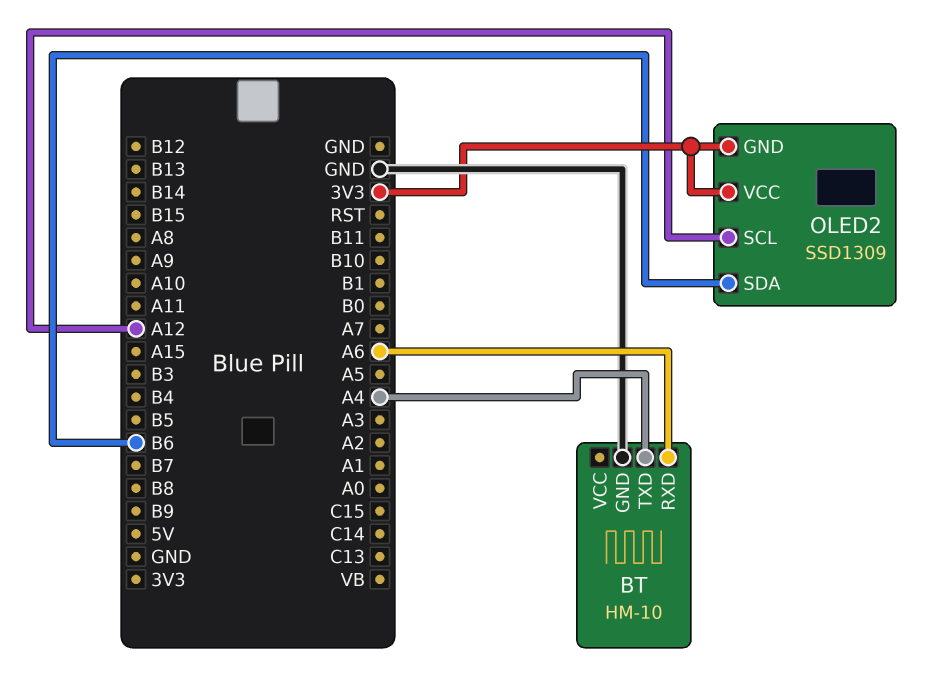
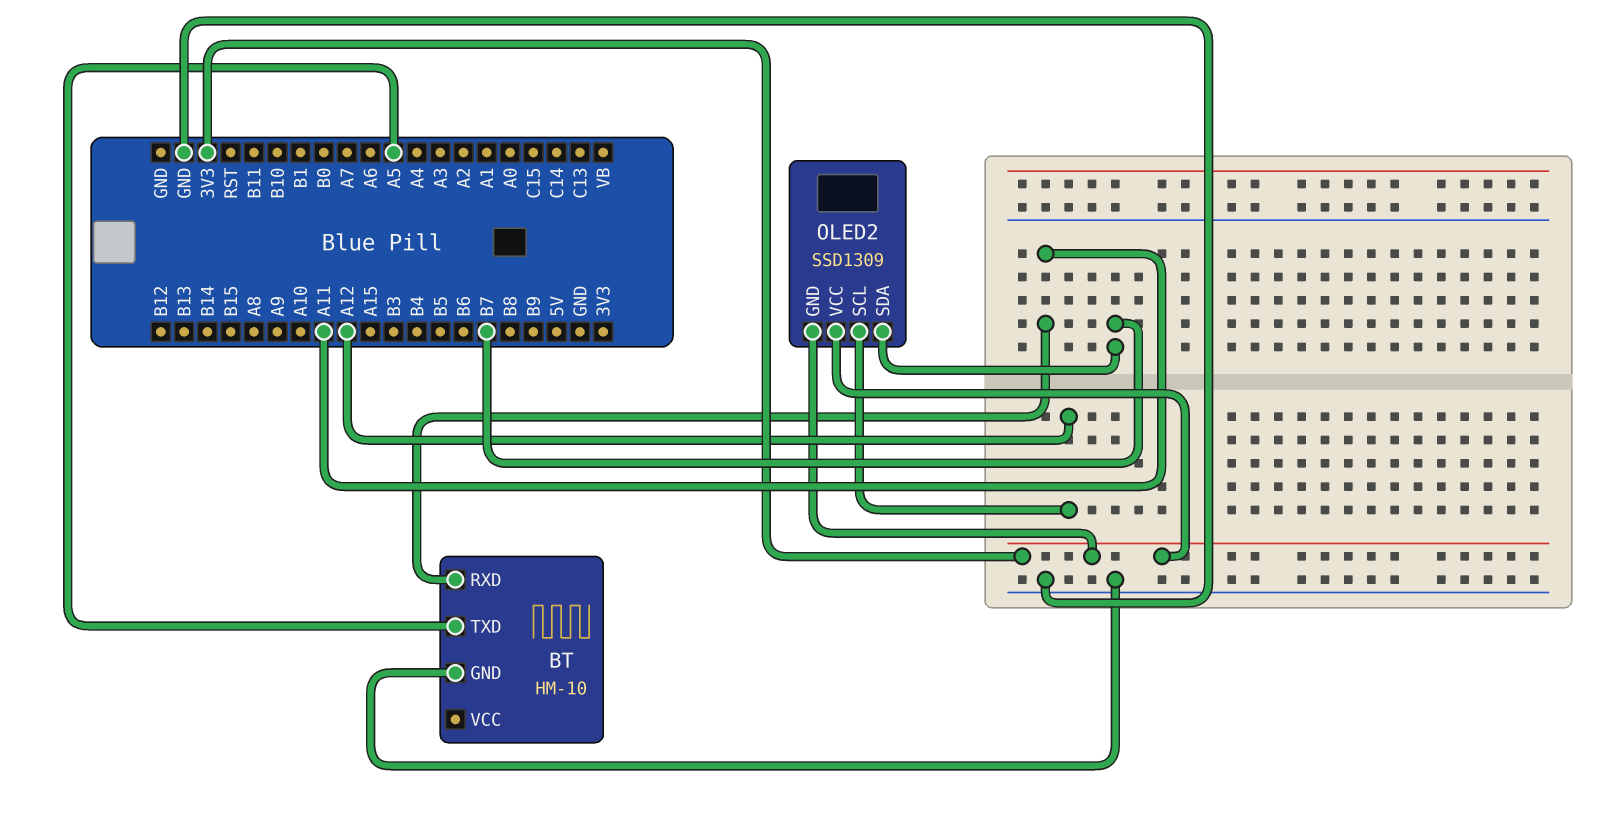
BT pin RXD: A6 -> A11
BT pin TXD: A4 -> A5
OLED2 pin SDA: B6 -> B7

